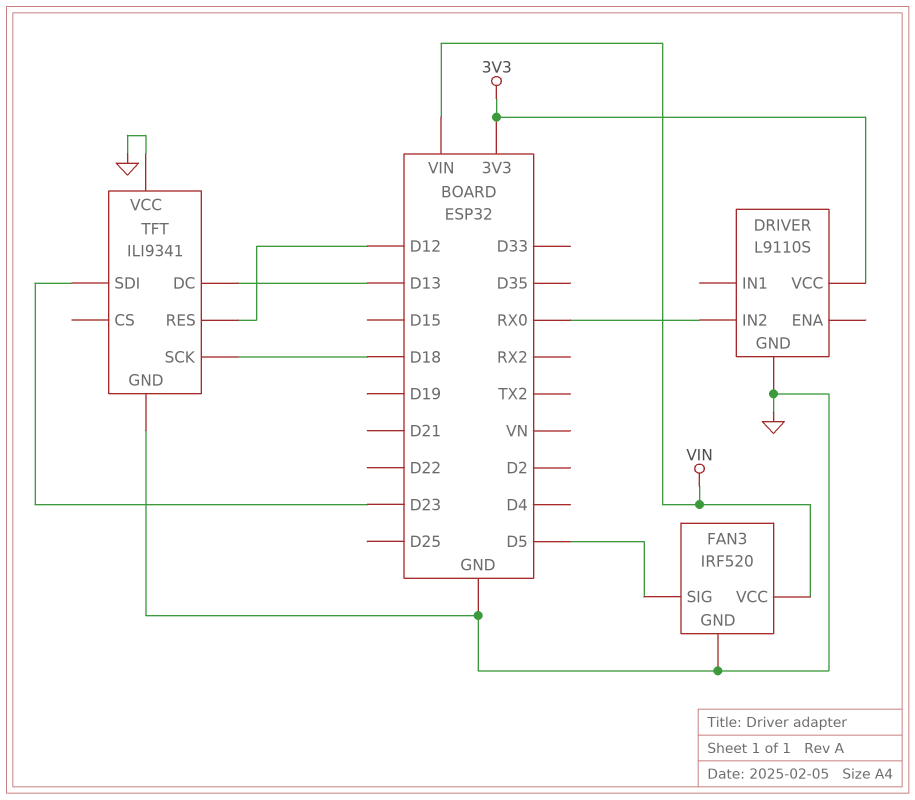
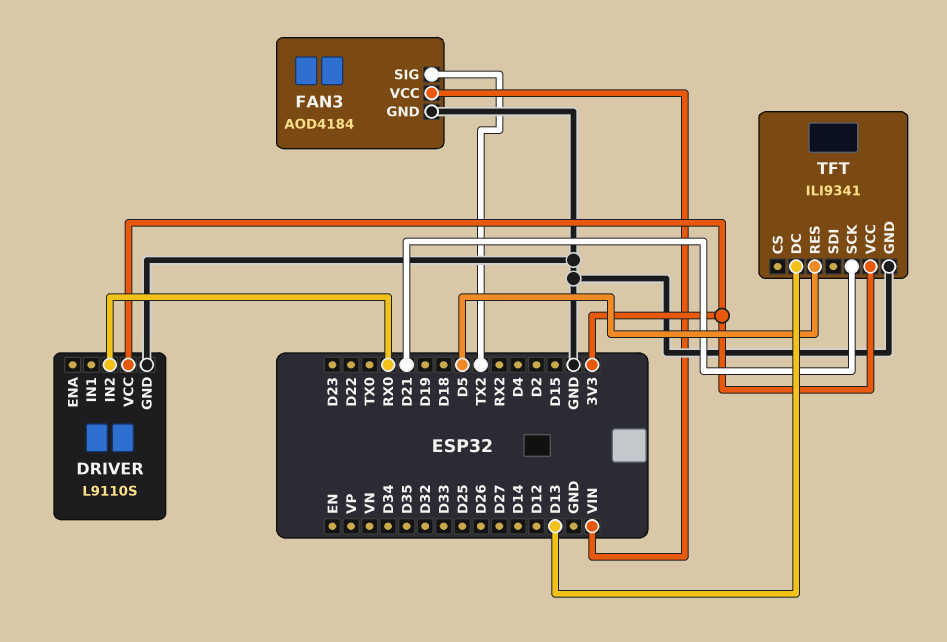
FAN3: IRF520 -> AOD4184
FAN3 pin SIG: D5 -> TX2
TFT pin RES: D12 -> D5
TFT pin SCK: D18 -> D21
TFT pin SDI: D23 -> none
TFT pin VCC: GND -> 3V3

